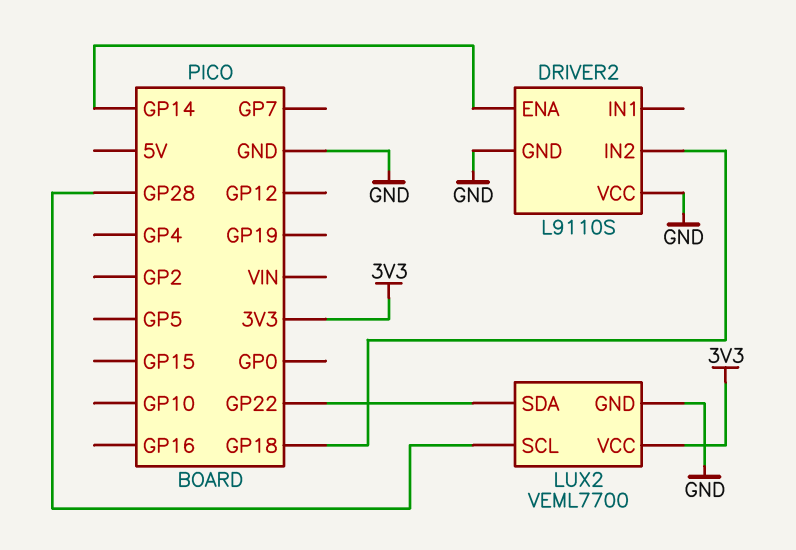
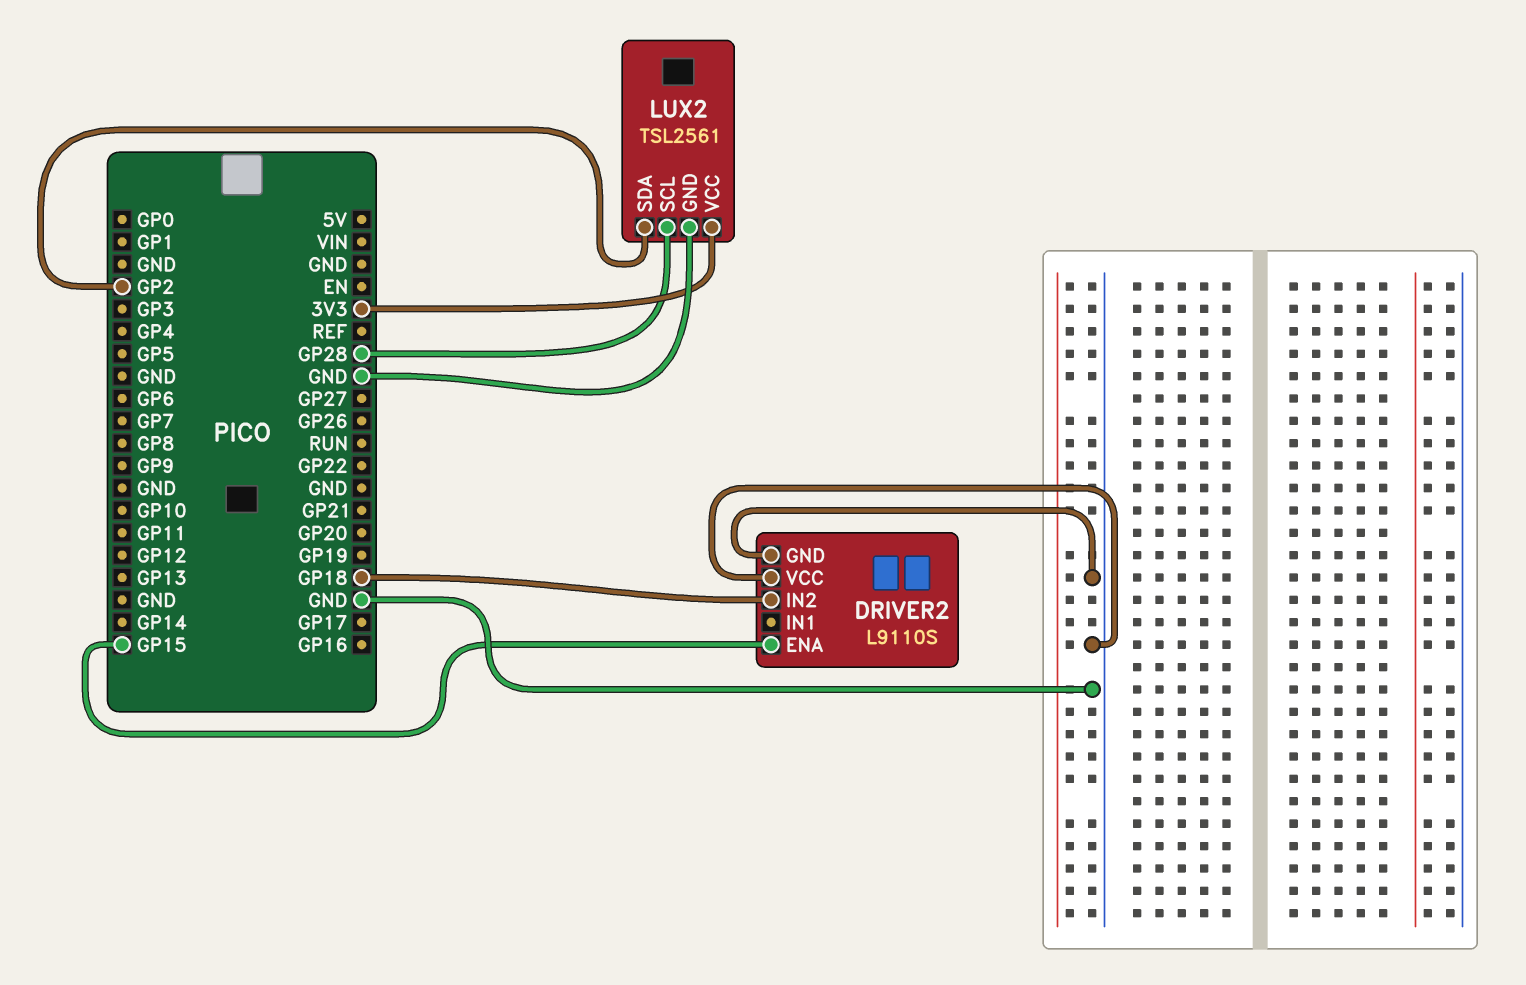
DRIVER2 pin ENA: GP14 -> GP15
LUX2: VEML7700 -> TSL2561
LUX2 pin SDA: GP22 -> GP2

